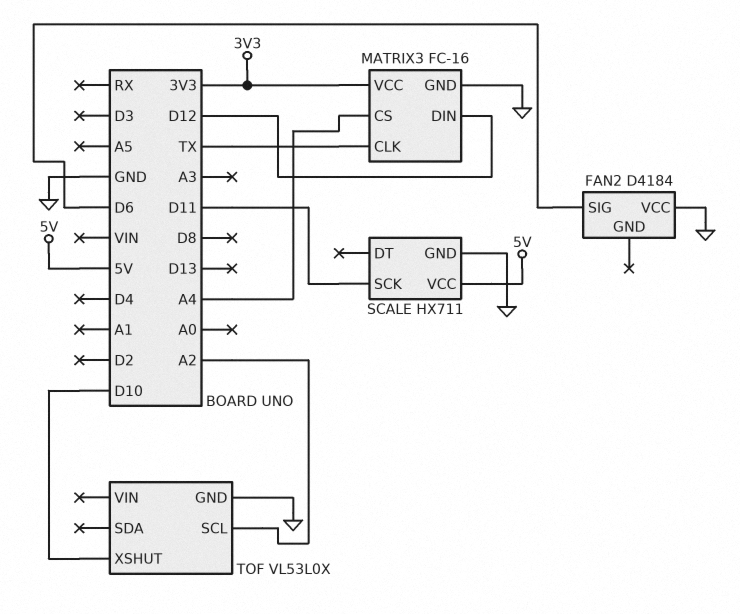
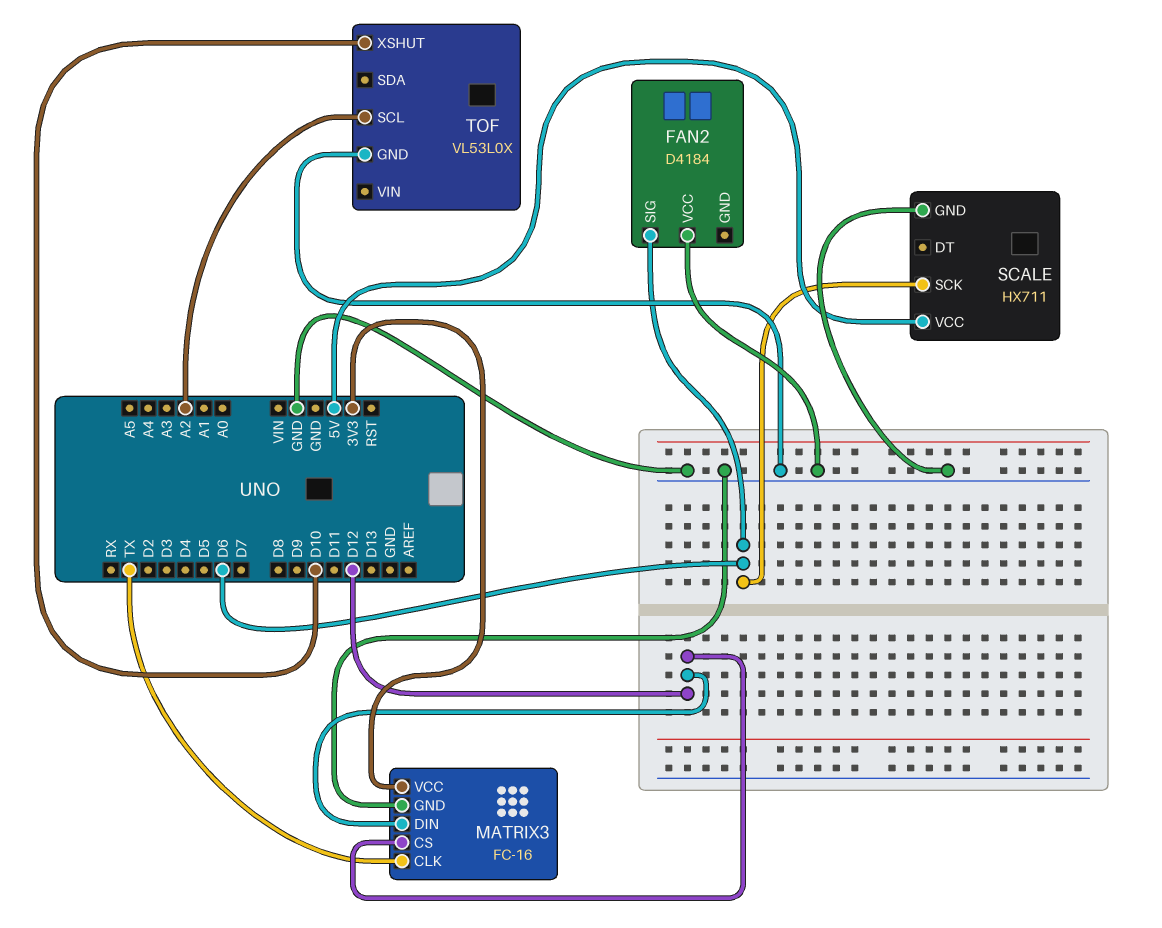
MATRIX3 pin CS: A4 -> D12
SCALE pin SCK: D11 -> D6

